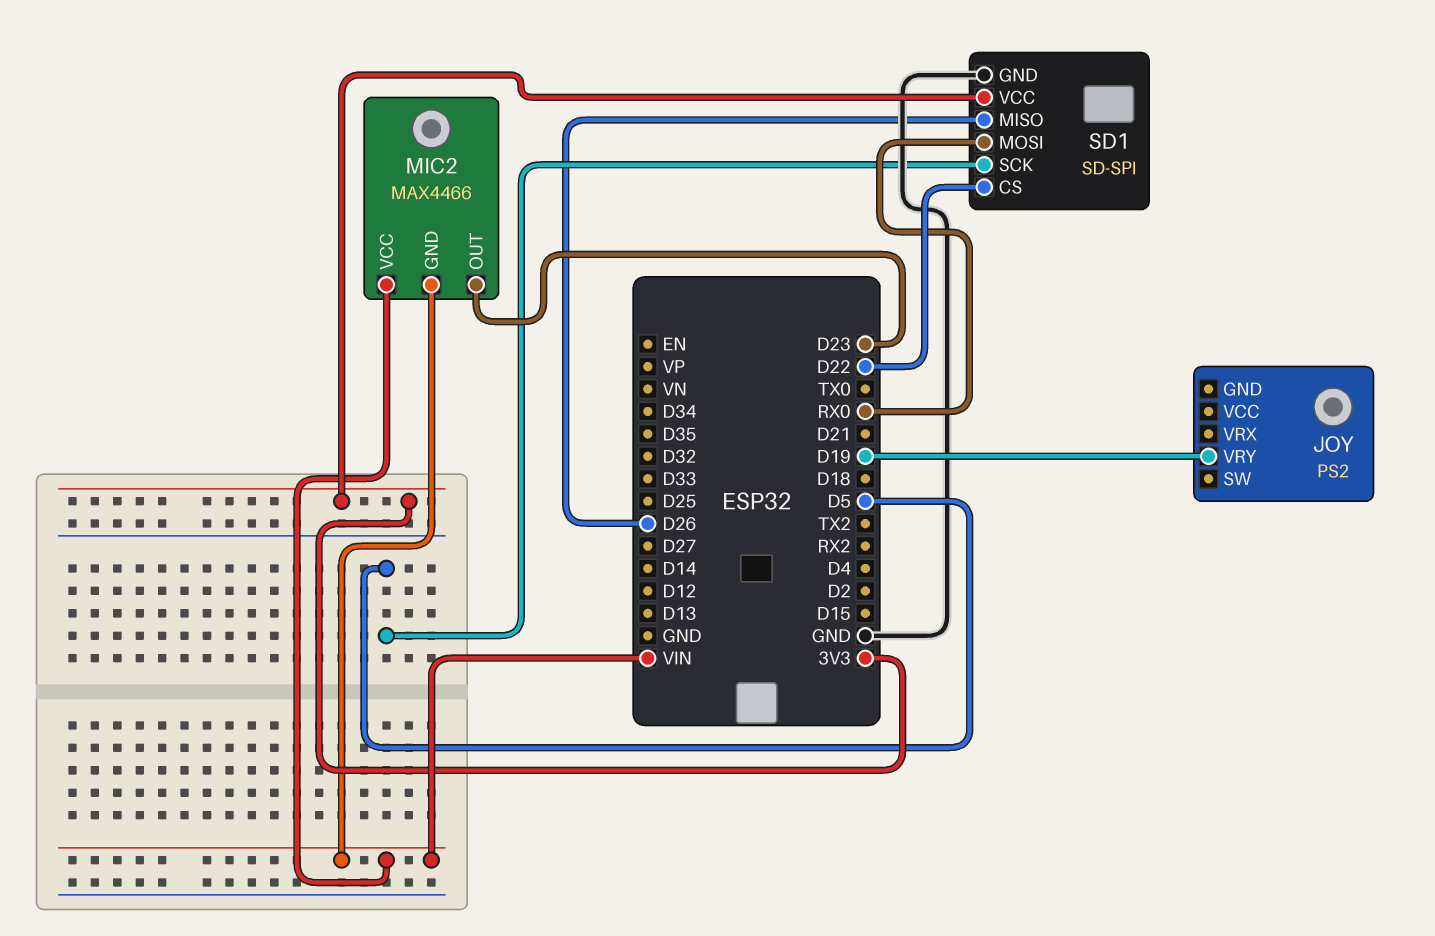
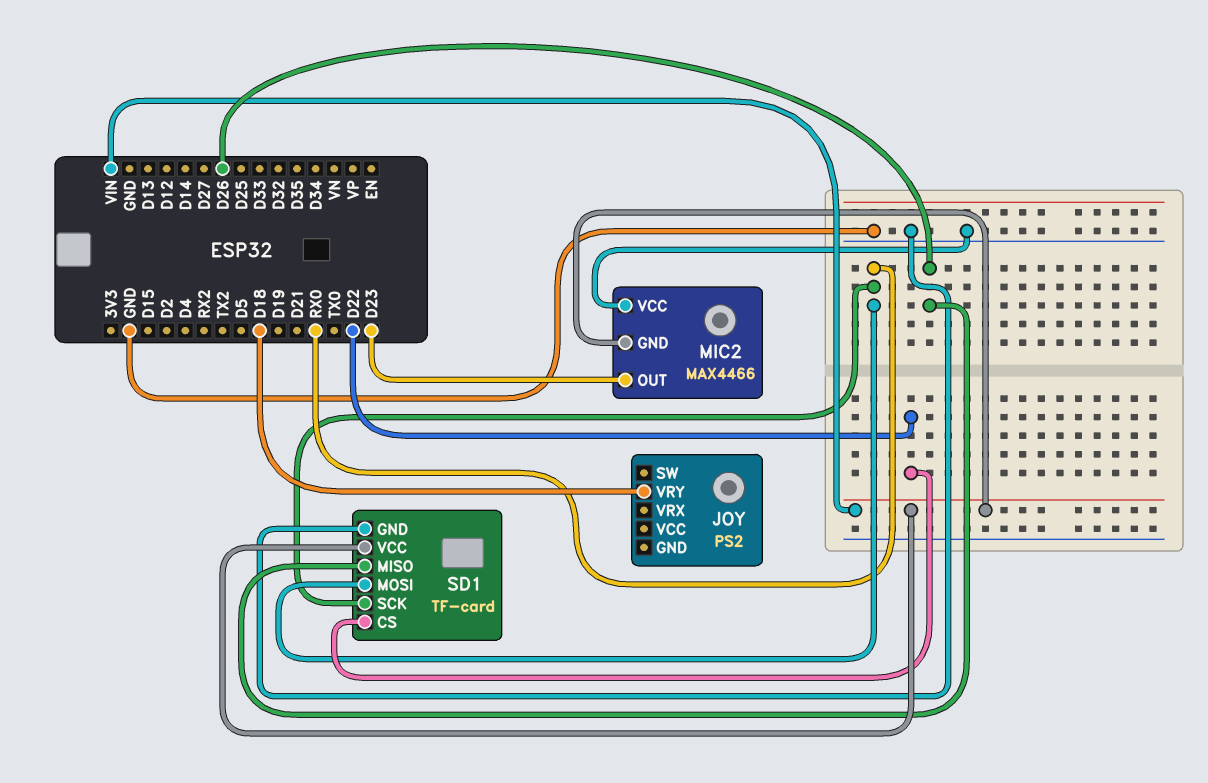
JOY pin VRY: D19 -> D18
MIC2 pin VCC: VIN -> GND
SD1: SD-SPI -> TF-card
SD1 pin SCK: D5 -> RX0
SD1 pin VCC: 3V3 -> VIN

